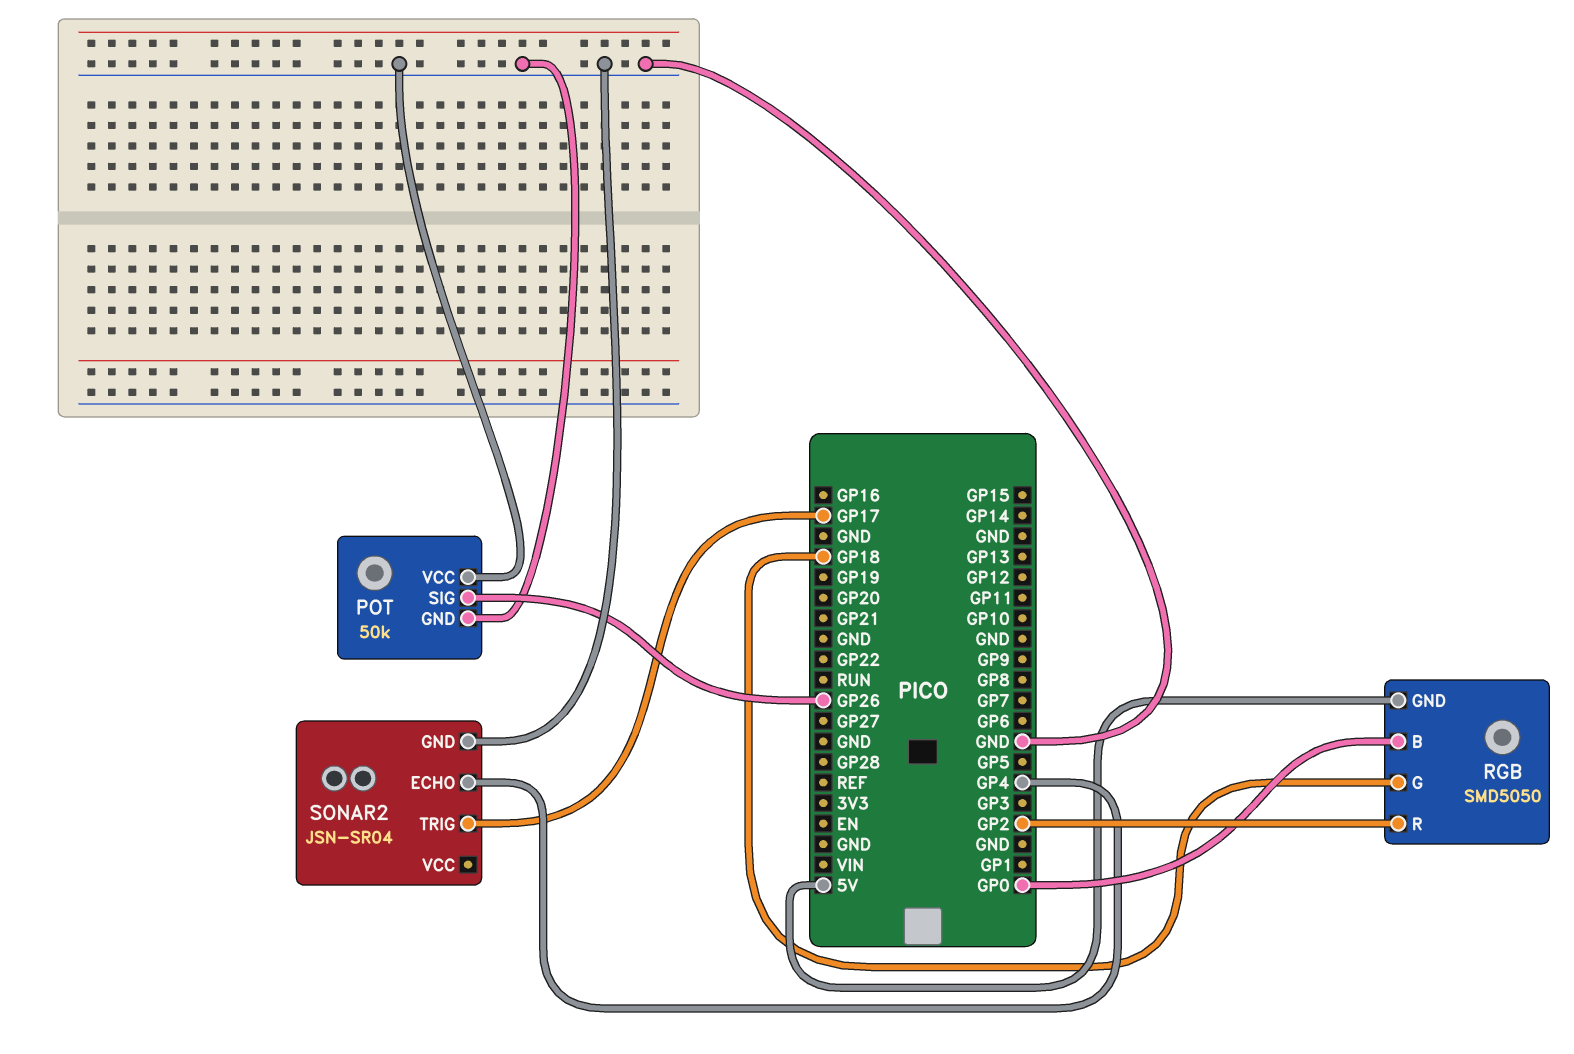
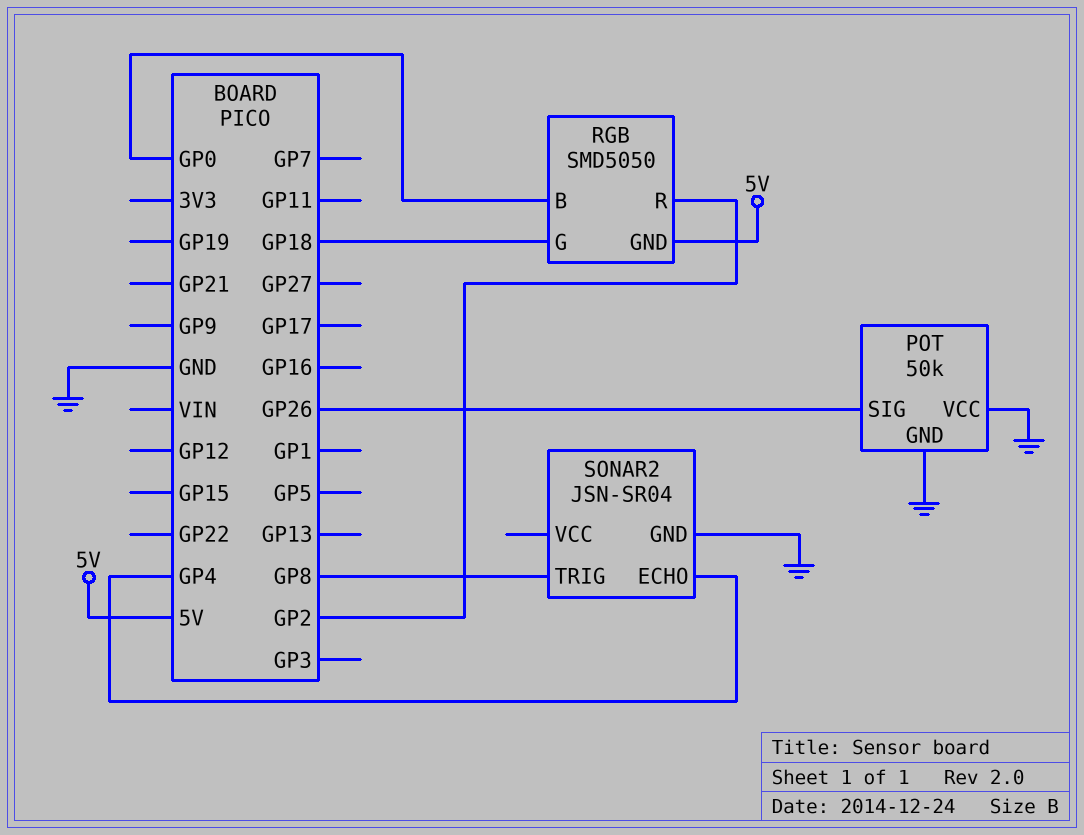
SONAR2 pin TRIG: GP17 -> GP8

